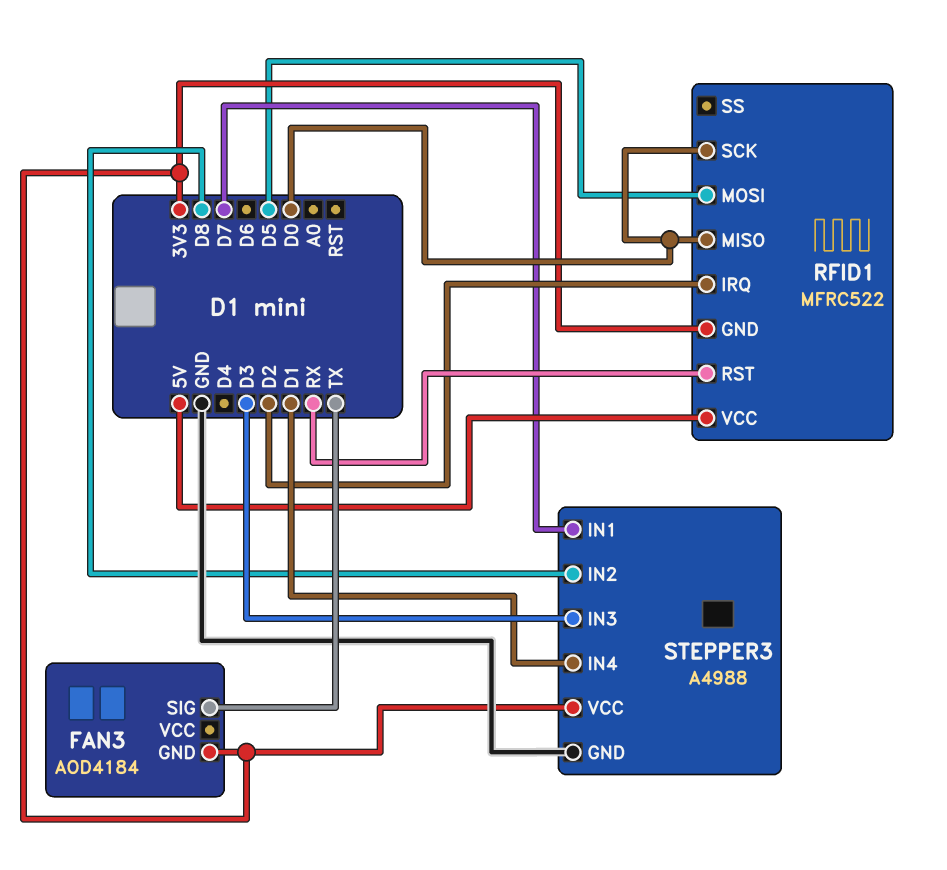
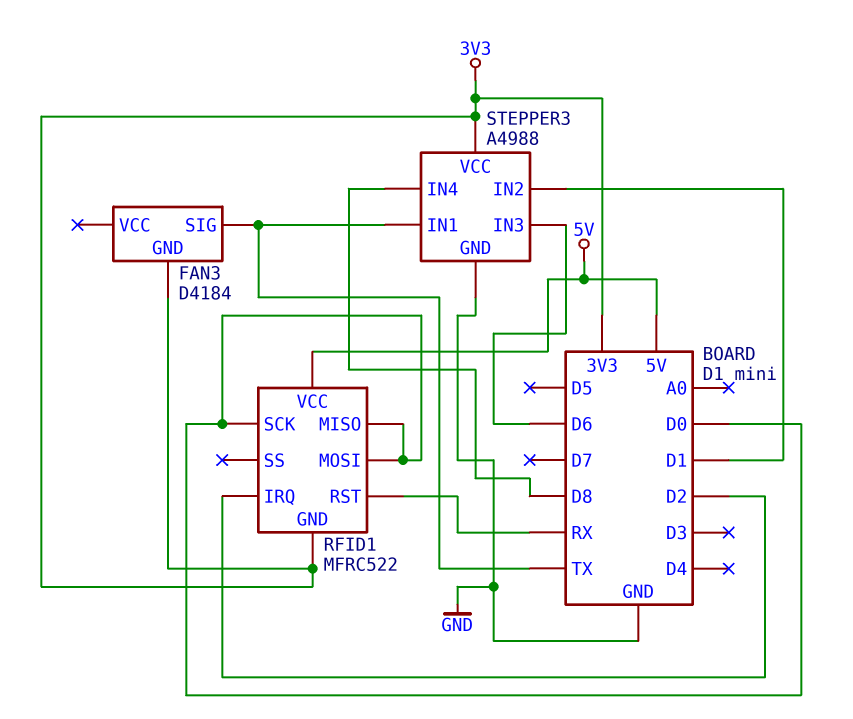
FAN3: AOD4184 -> D4184
RFID1 pin MOSI: D5 -> D0
STEPPER3 pin IN1: D7 -> TX
STEPPER3 pin IN2: D8 -> D1
STEPPER3 pin IN3: D3 -> D6
STEPPER3 pin IN4: D1 -> D8

